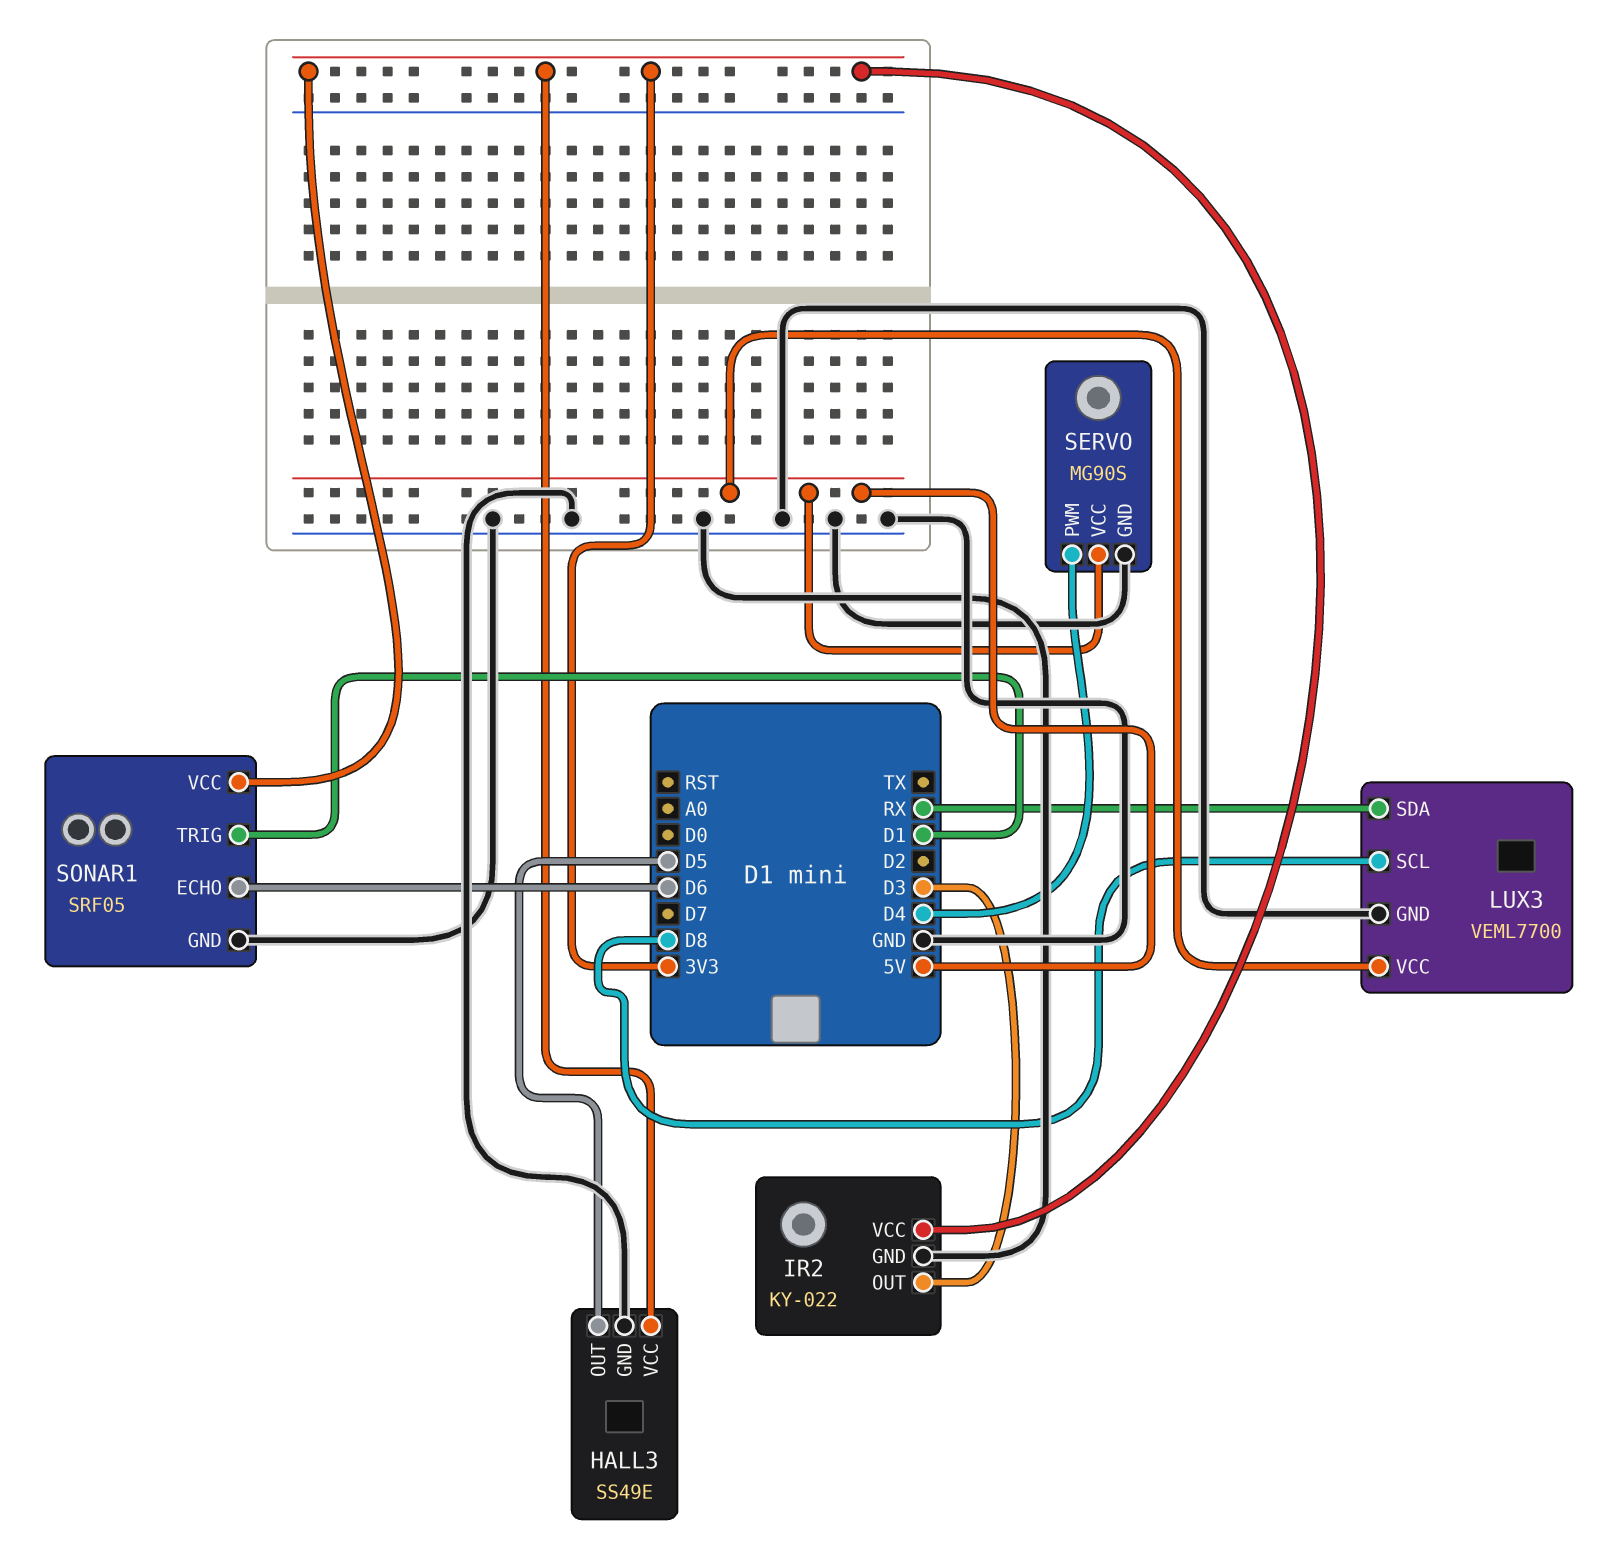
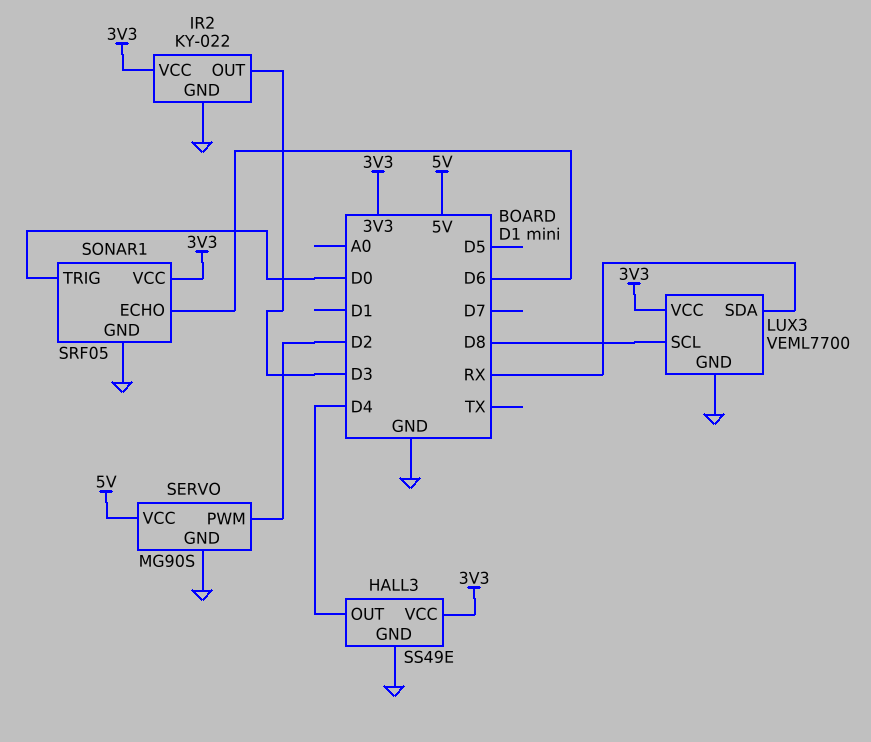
HALL3 pin OUT: D5 -> D4
LUX3 pin VCC: 5V -> 3V3
SERVO pin PWM: D4 -> D2
SONAR1 pin TRIG: D1 -> D0

